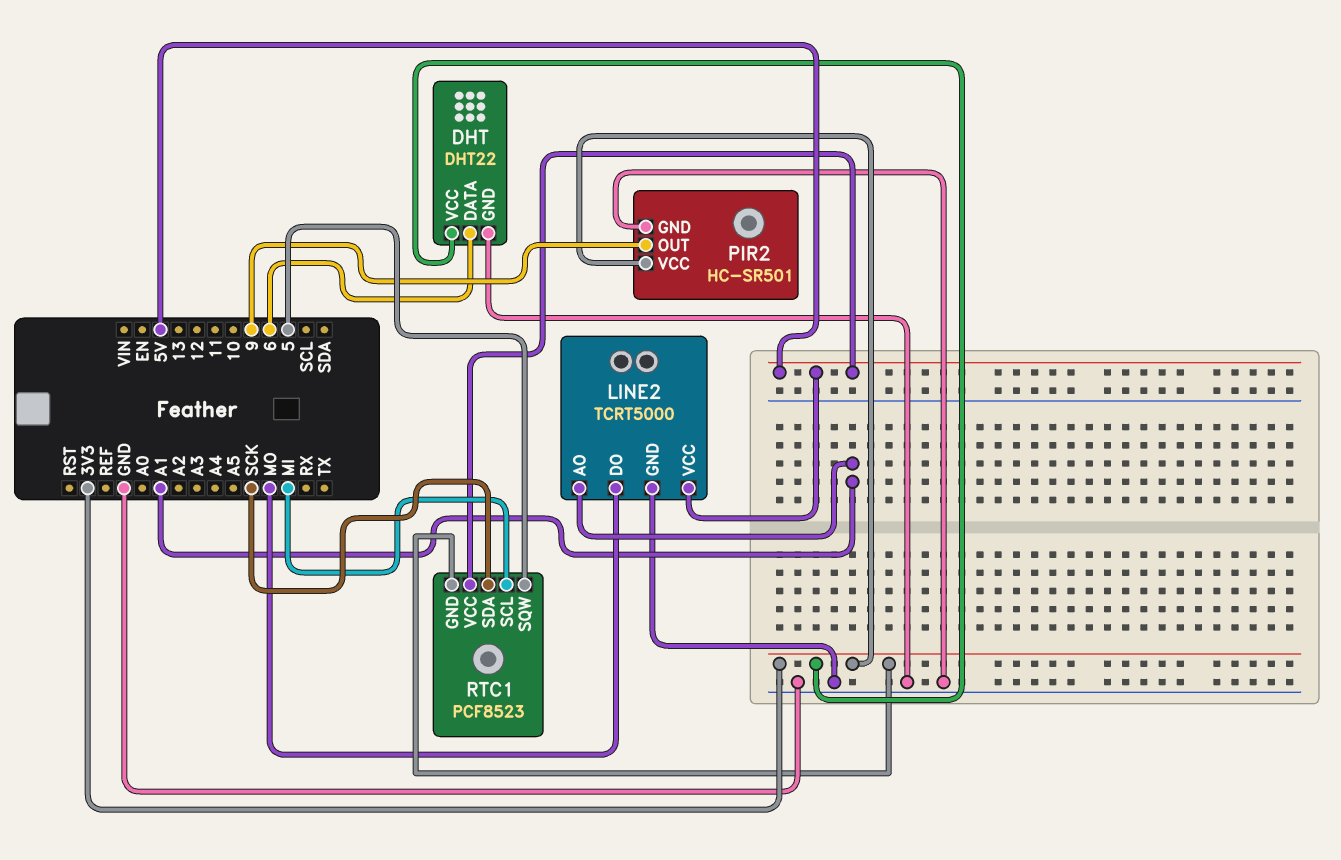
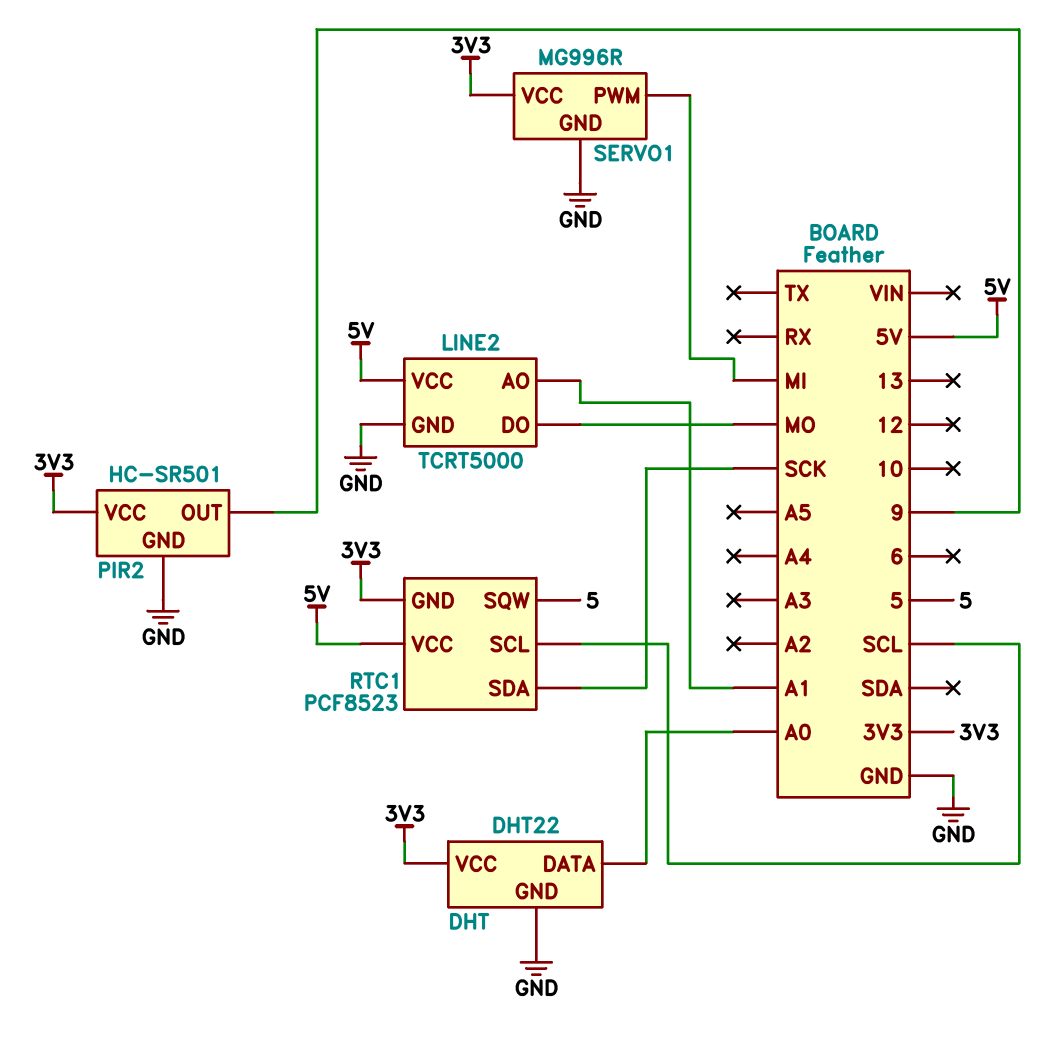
DHT pin DATA: 6 -> A0
RTC1 pin SCL: MI -> SCL
SERVO1: none -> MG996R
SERVO1 pin GND: none -> GND
SERVO1 pin PWM: none -> MI
SERVO1 pin VCC: none -> 3V3

